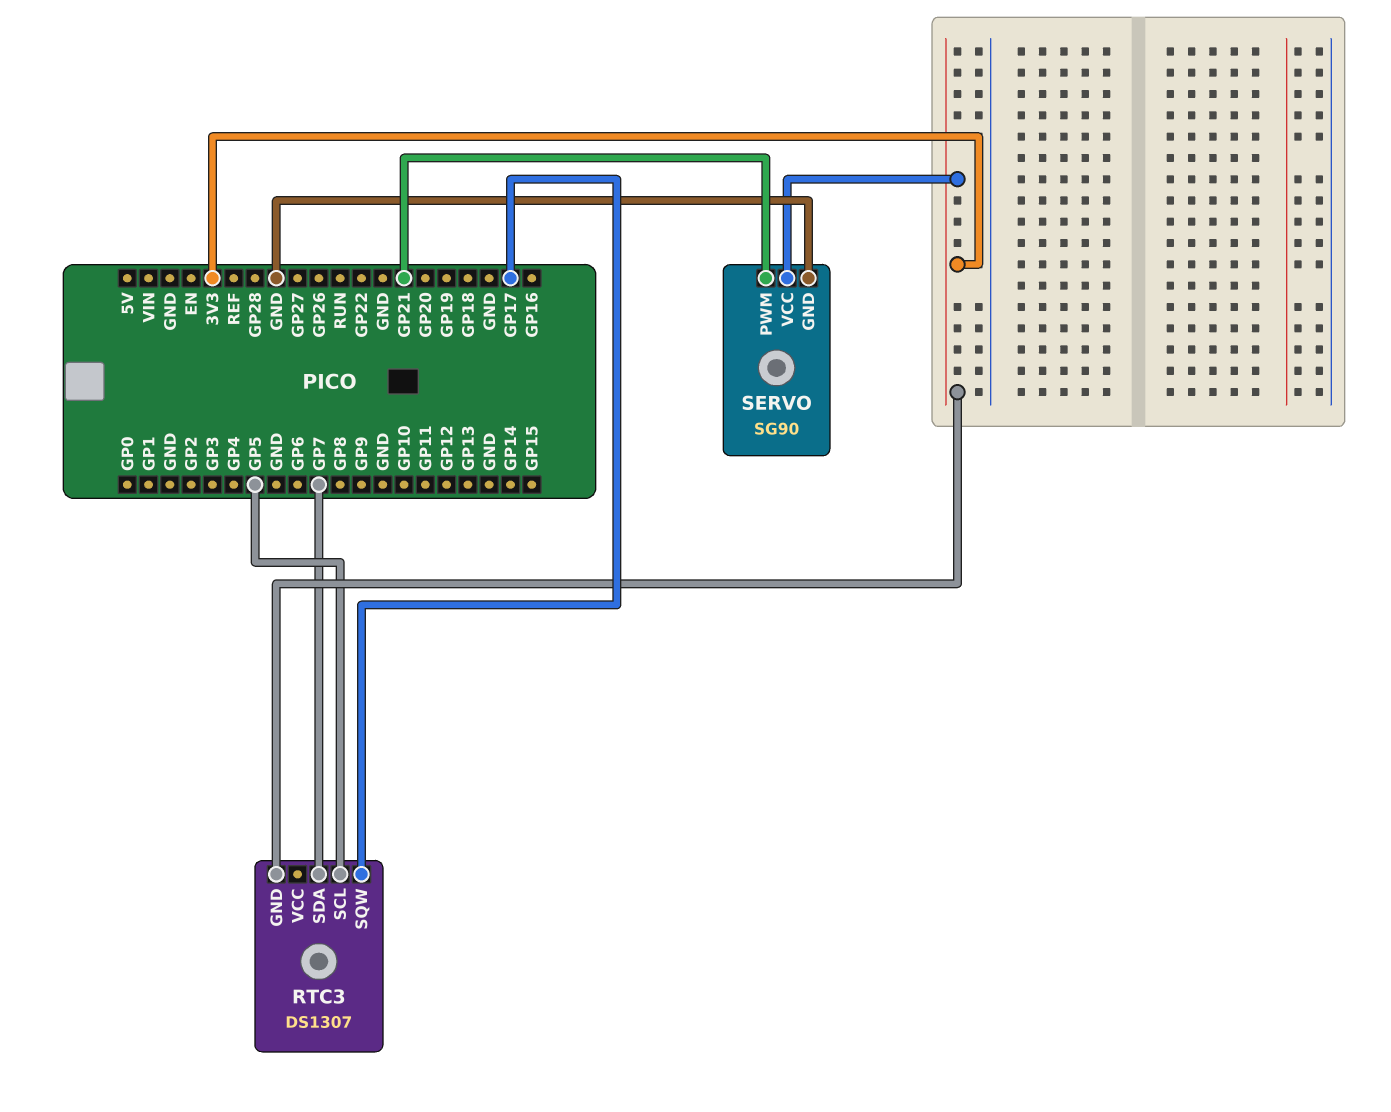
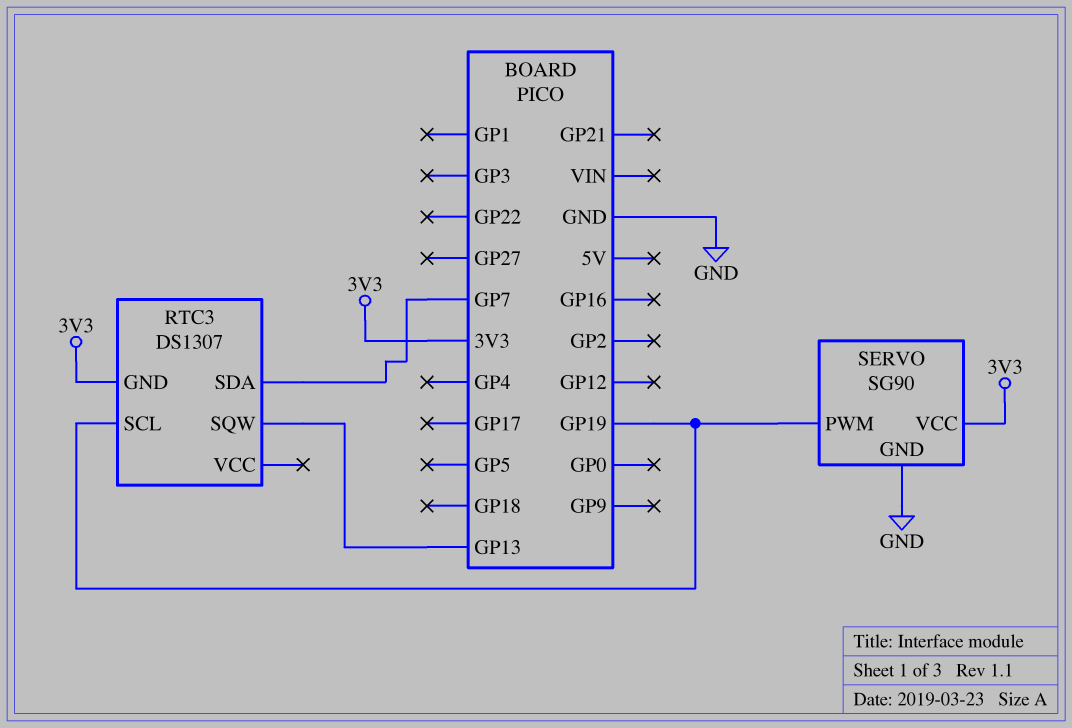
RTC3 pin SCL: GP5 -> GP19
RTC3 pin SQW: GP17 -> GP13
SERVO pin PWM: GP21 -> GP19

